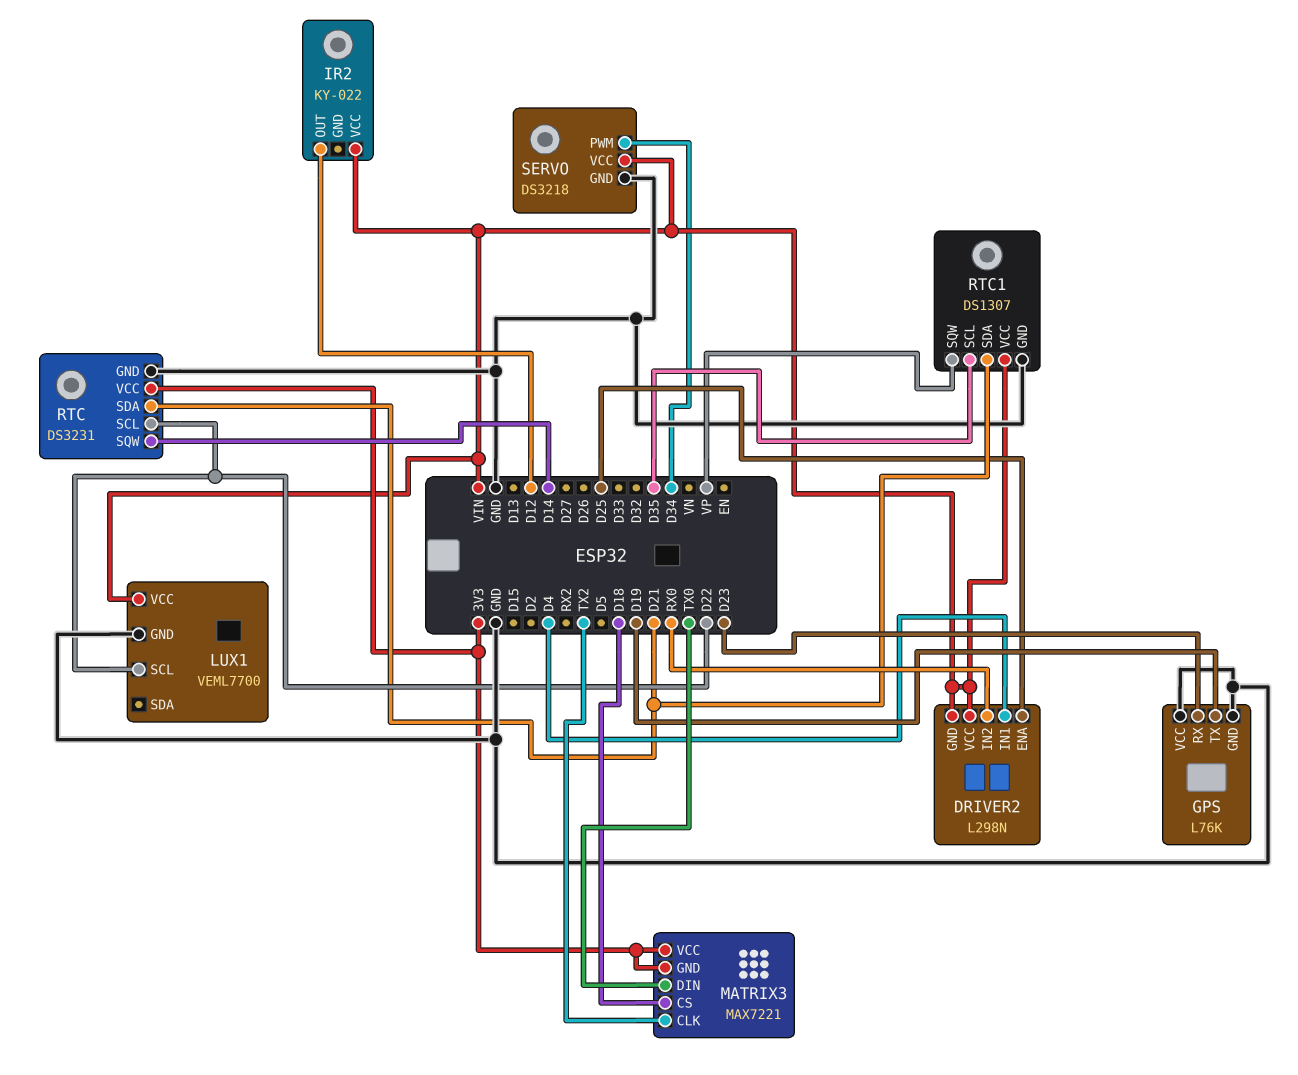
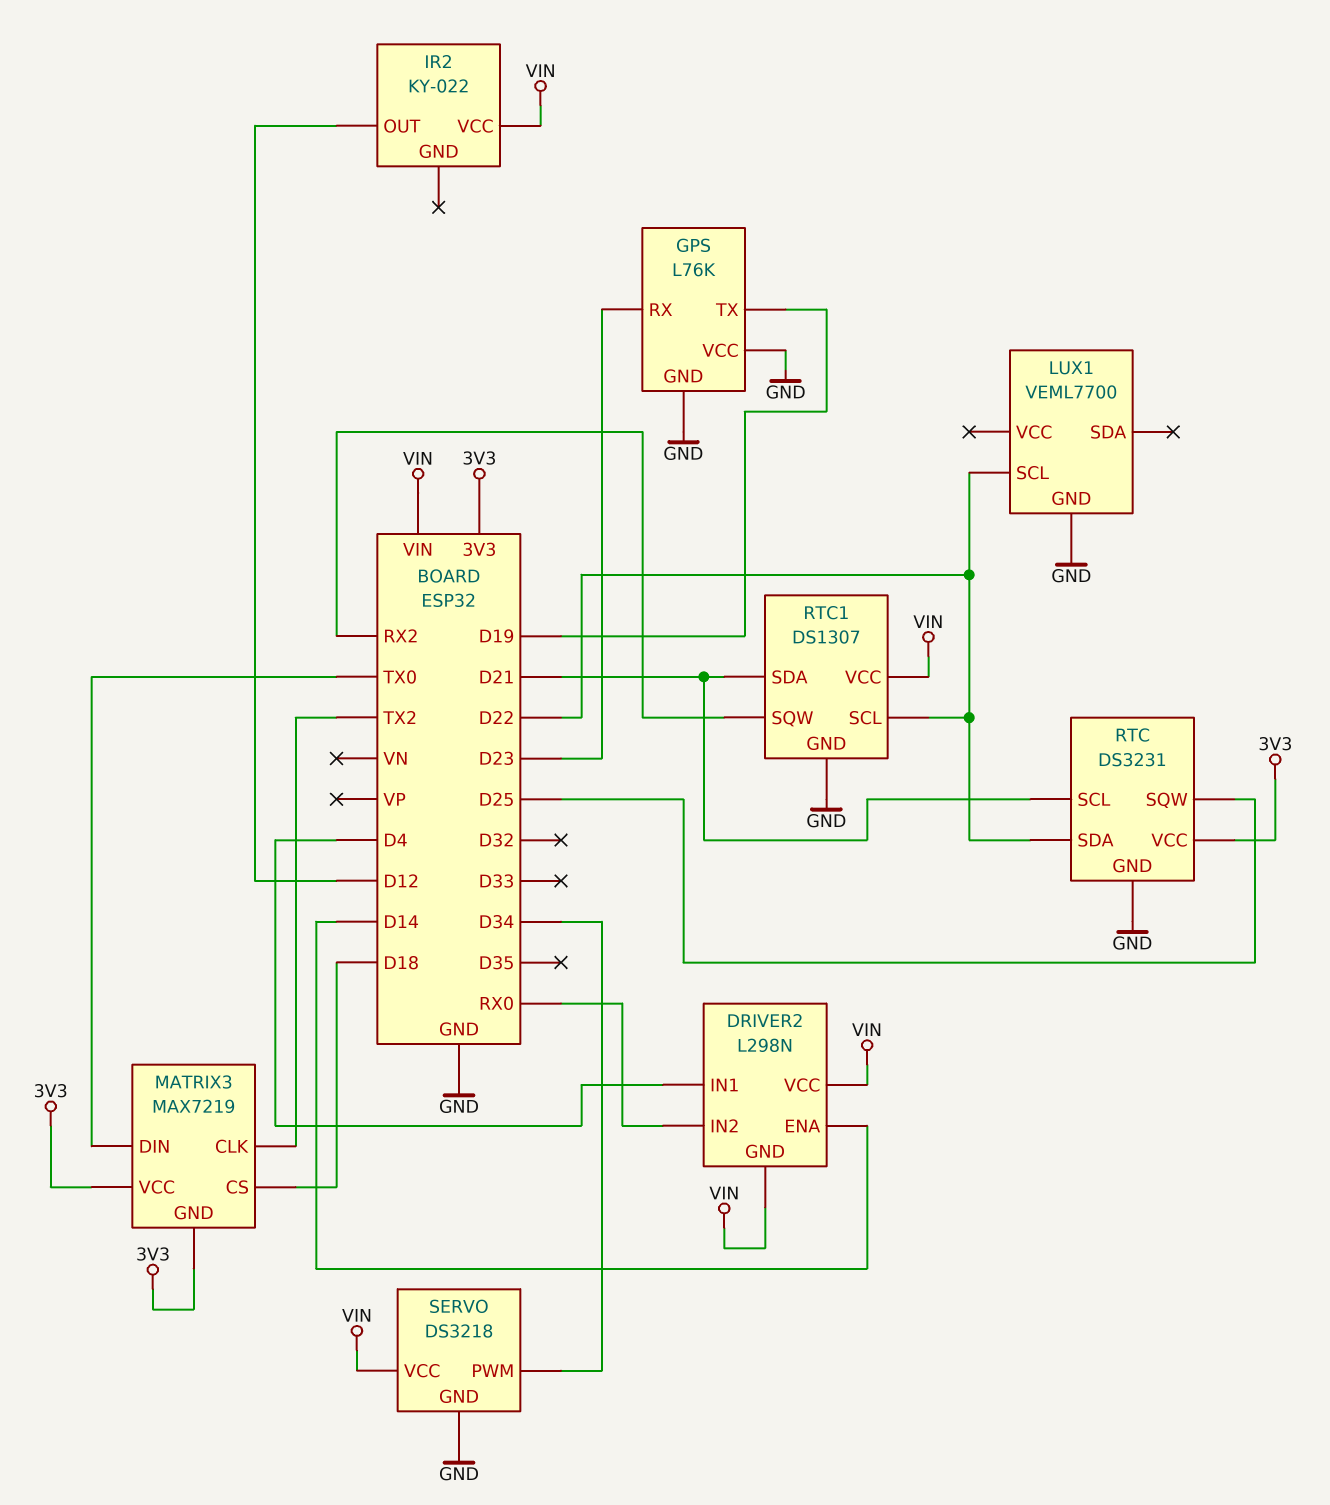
DRIVER2 pin ENA: D25 -> D14
LUX1 pin VCC: VIN -> none
MATRIX3: MAX7221 -> MAX7219
RTC pin SCL: D22 -> D21
RTC pin SDA: D21 -> D22
RTC pin SQW: D14 -> D25
RTC1 pin SCL: D35 -> D22
RTC1 pin SQW: VP -> RX2

